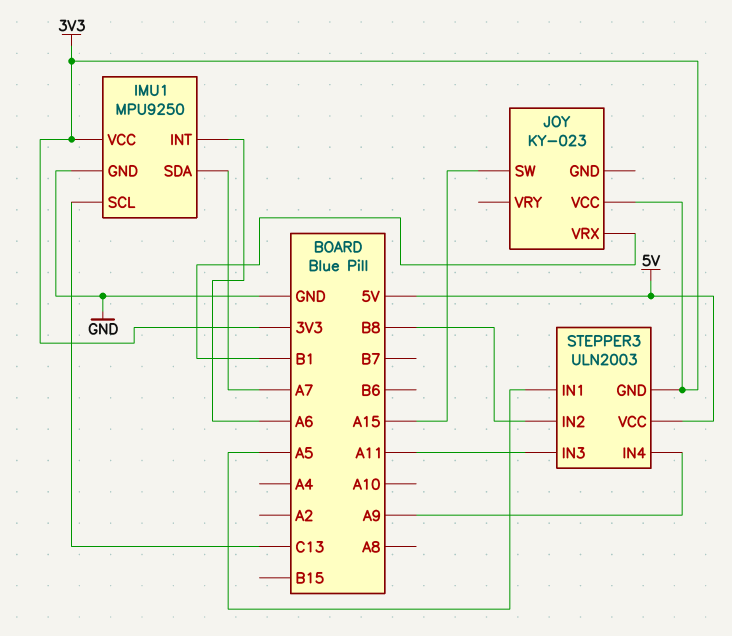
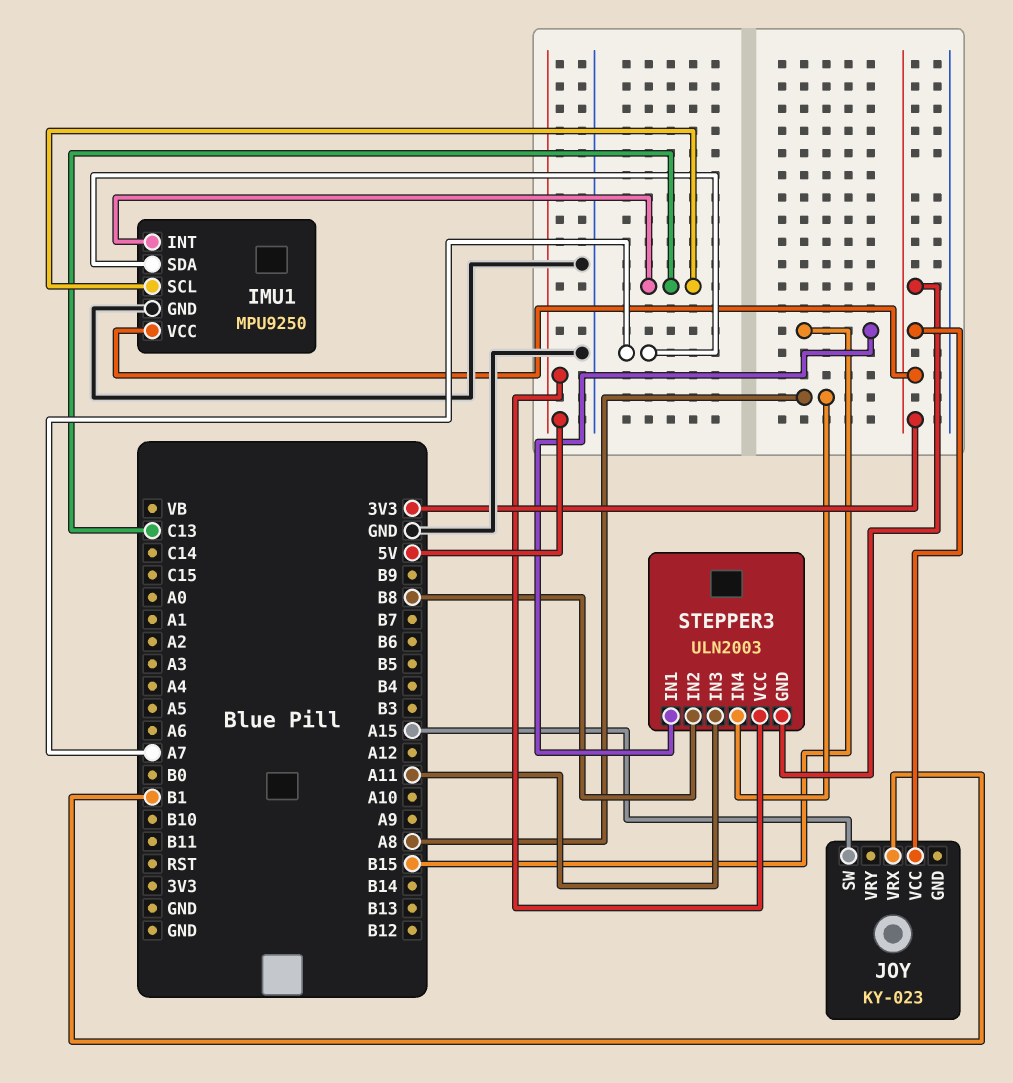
IMU1 pin INT: A6 -> C13
STEPPER3 pin IN1: A5 -> B15
STEPPER3 pin IN4: A9 -> A8

